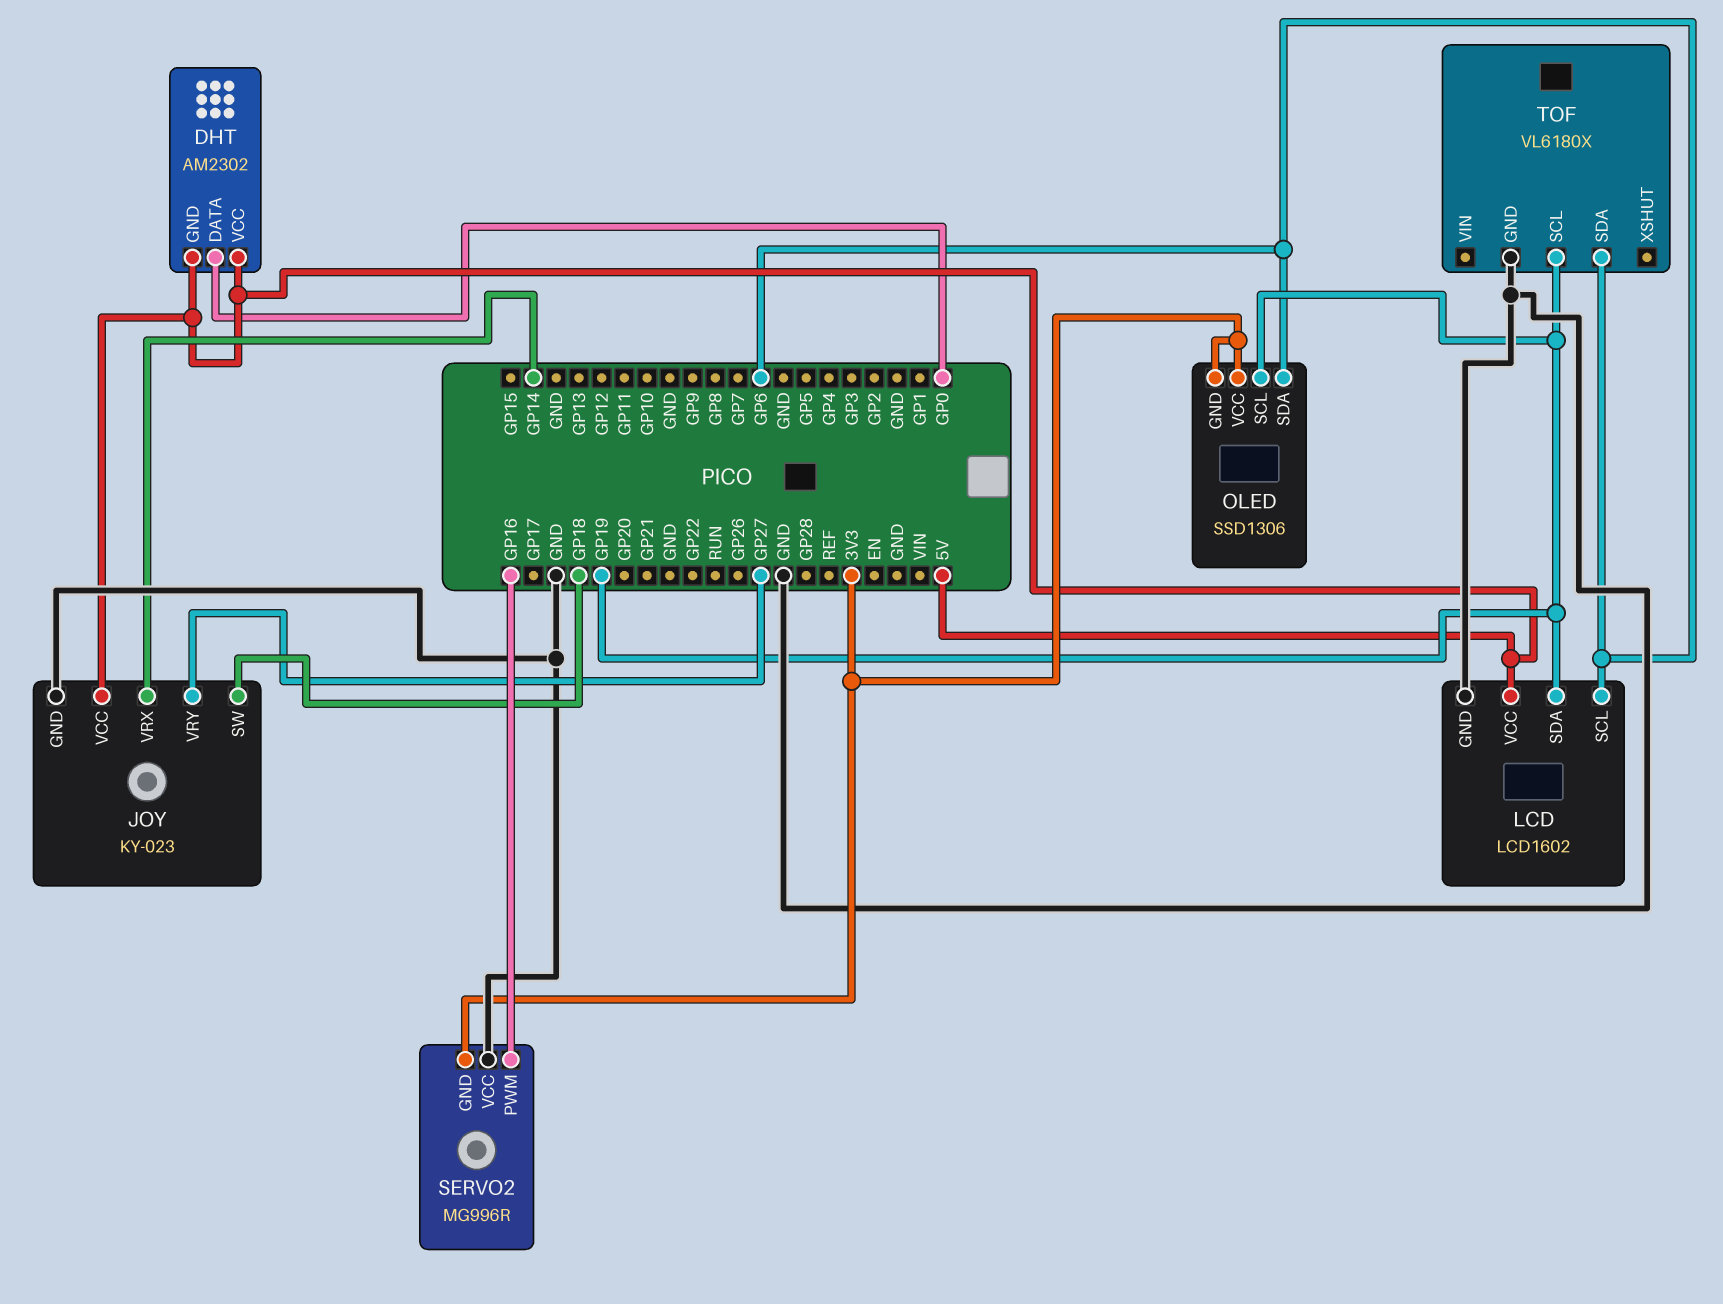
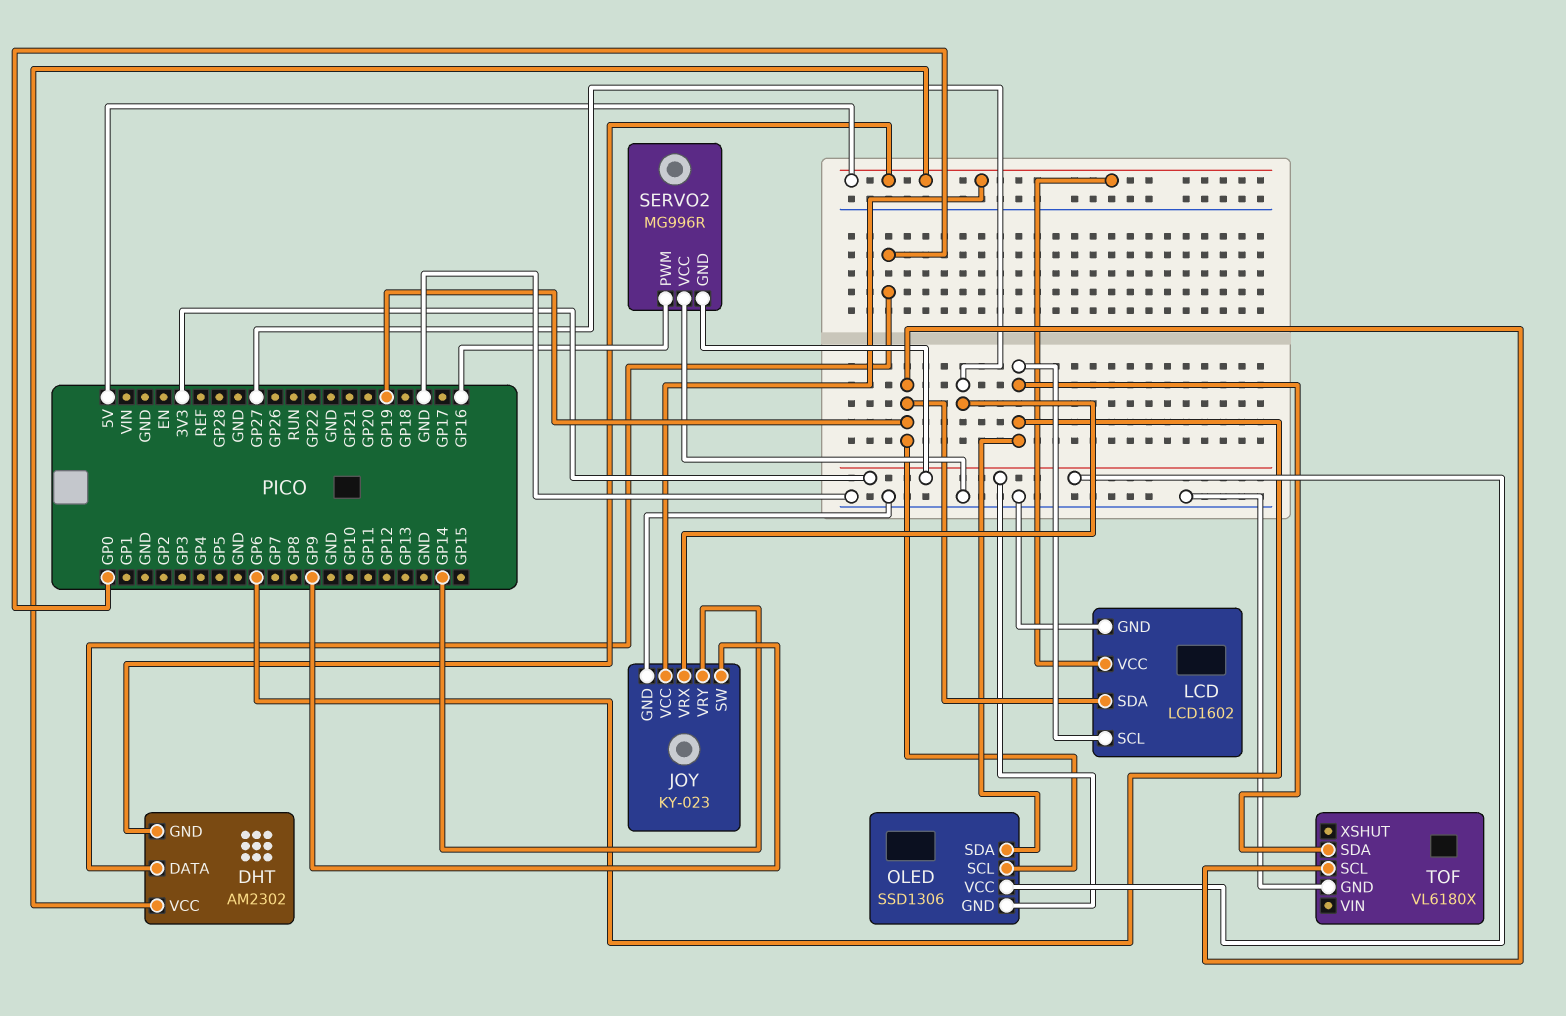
JOY pin SW: GP18 -> GP9
JOY pin VRX: GP14 -> GP27
JOY pin VRY: GP27 -> GP14

